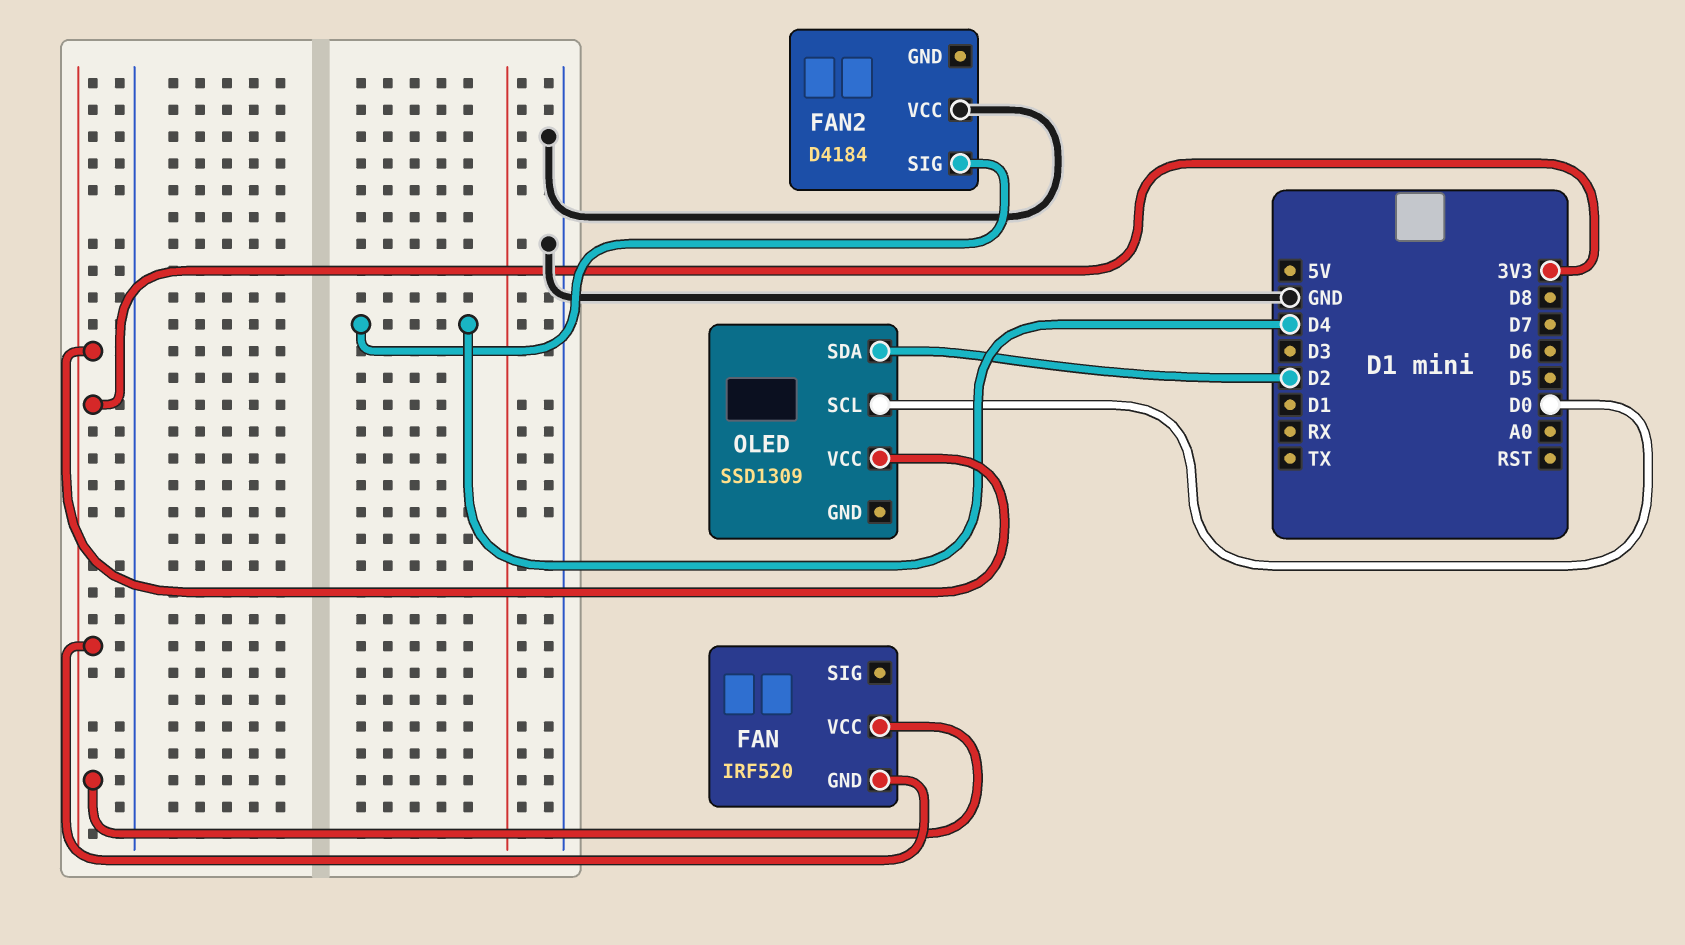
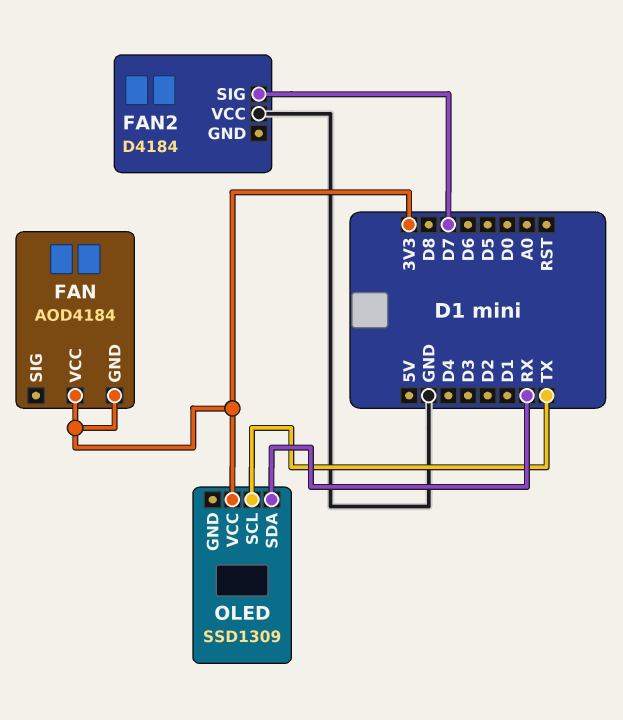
FAN: IRF520 -> AOD4184
FAN2 pin SIG: D4 -> D7
OLED pin SCL: D0 -> TX
OLED pin SDA: D2 -> RX

